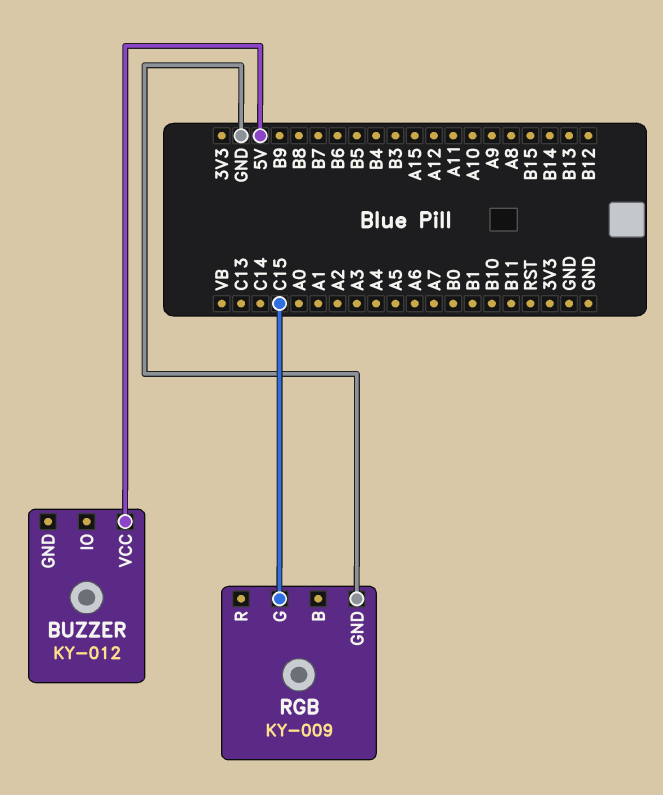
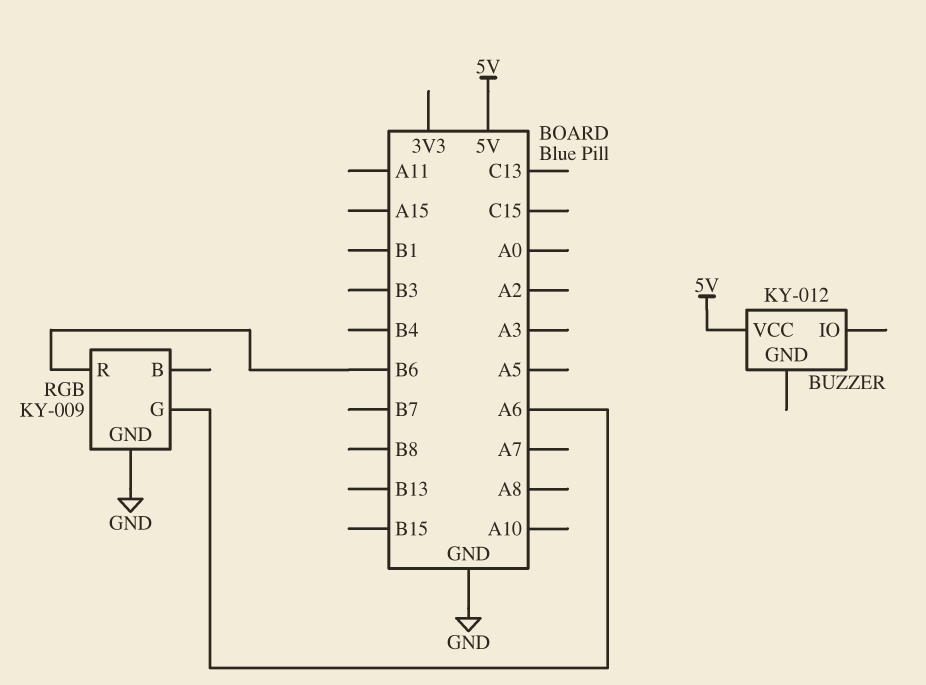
RGB pin G: C15 -> A6
RGB pin R: none -> B6

